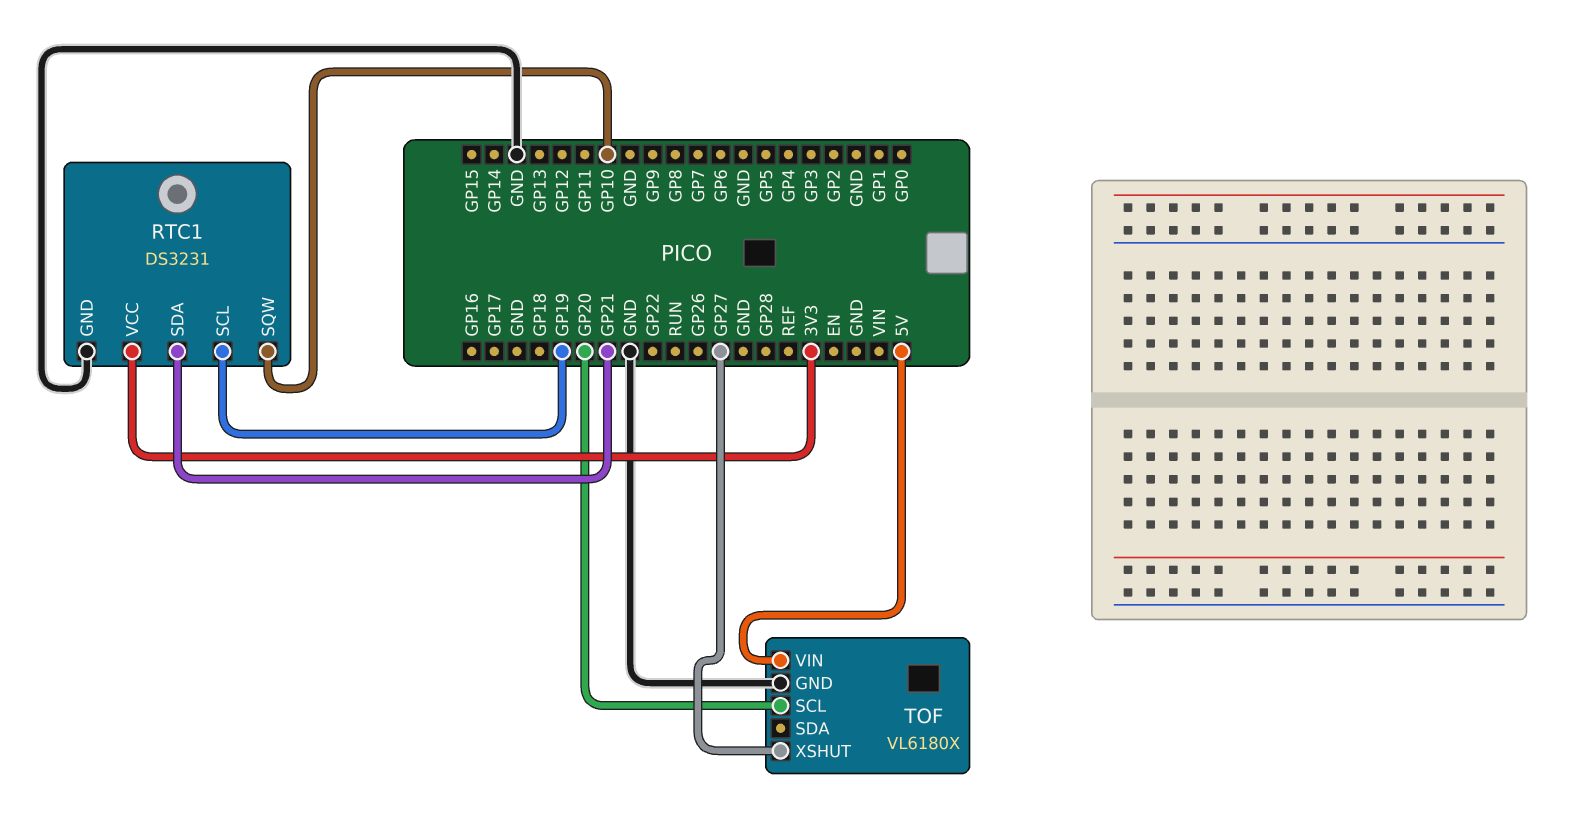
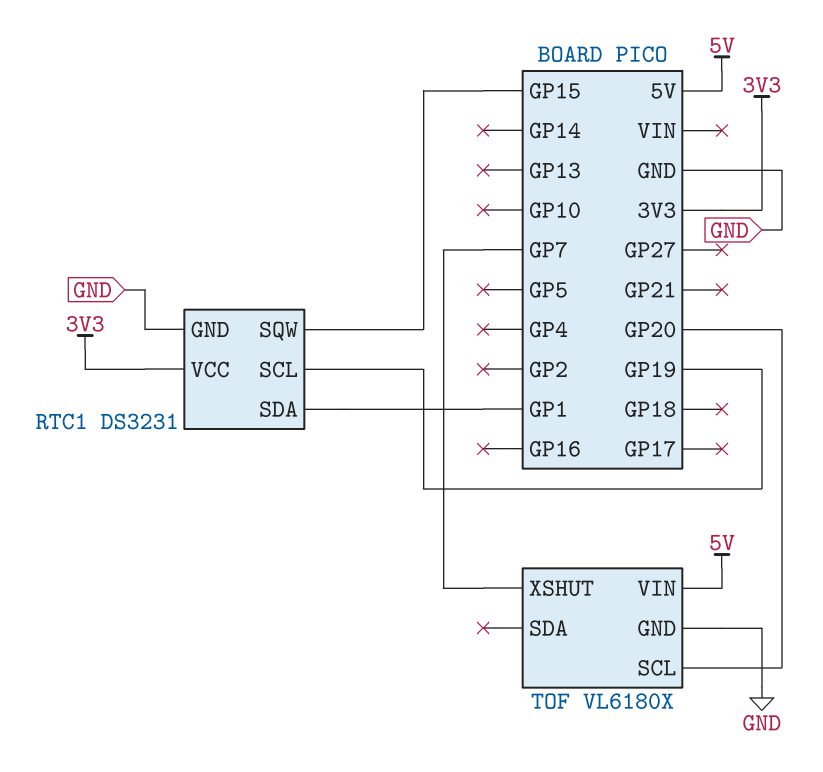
RTC1 pin SDA: GP21 -> GP1
RTC1 pin SQW: GP10 -> GP15
TOF pin XSHUT: GP27 -> GP7

